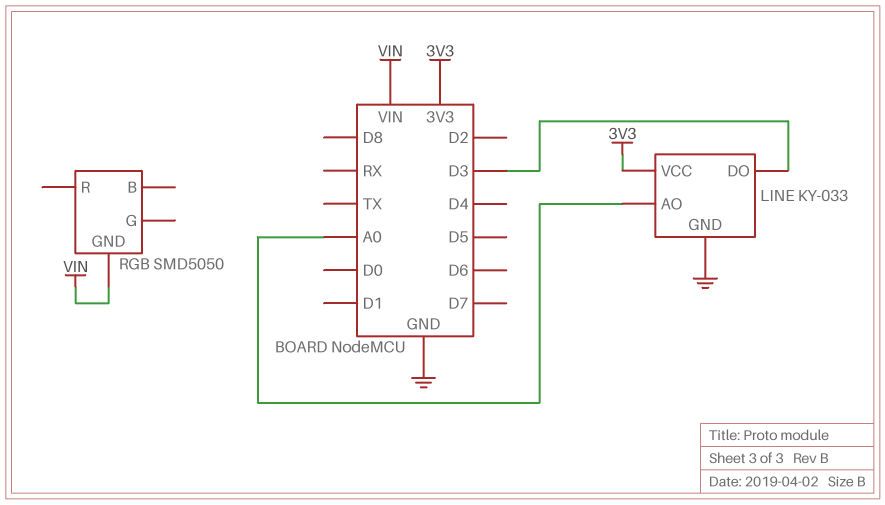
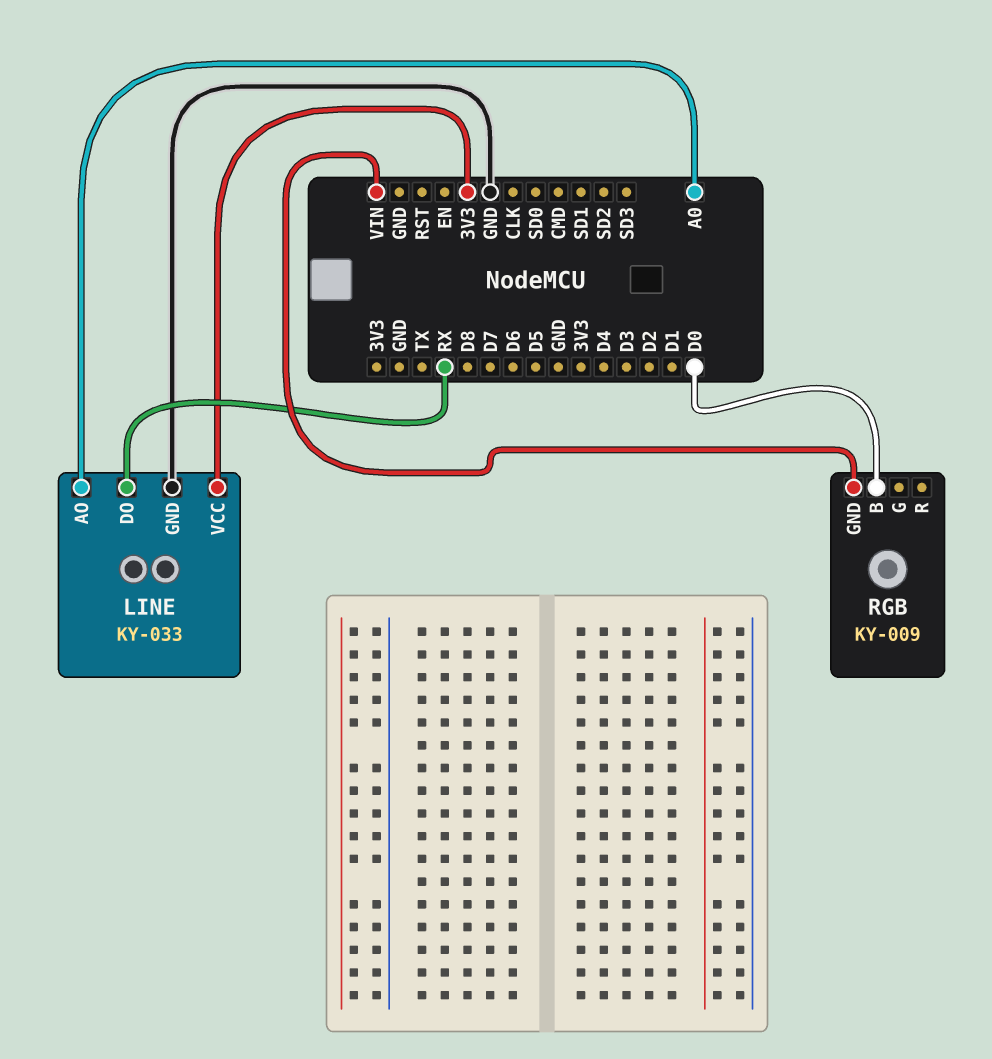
LINE pin DO: D3 -> RX
RGB: SMD5050 -> KY-009
RGB pin B: none -> D0

